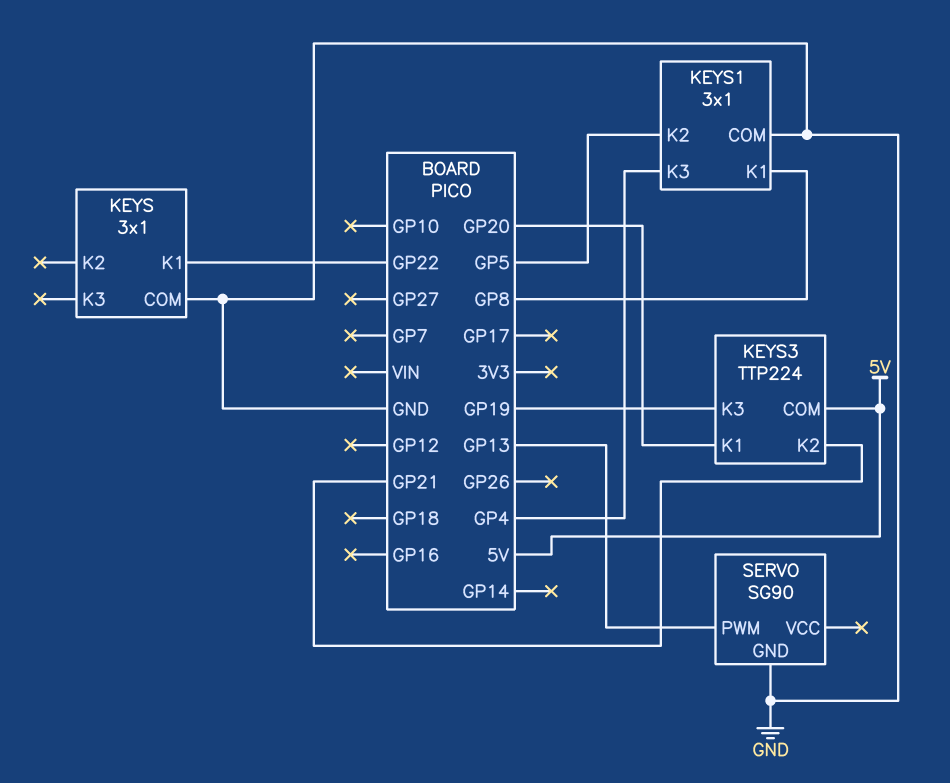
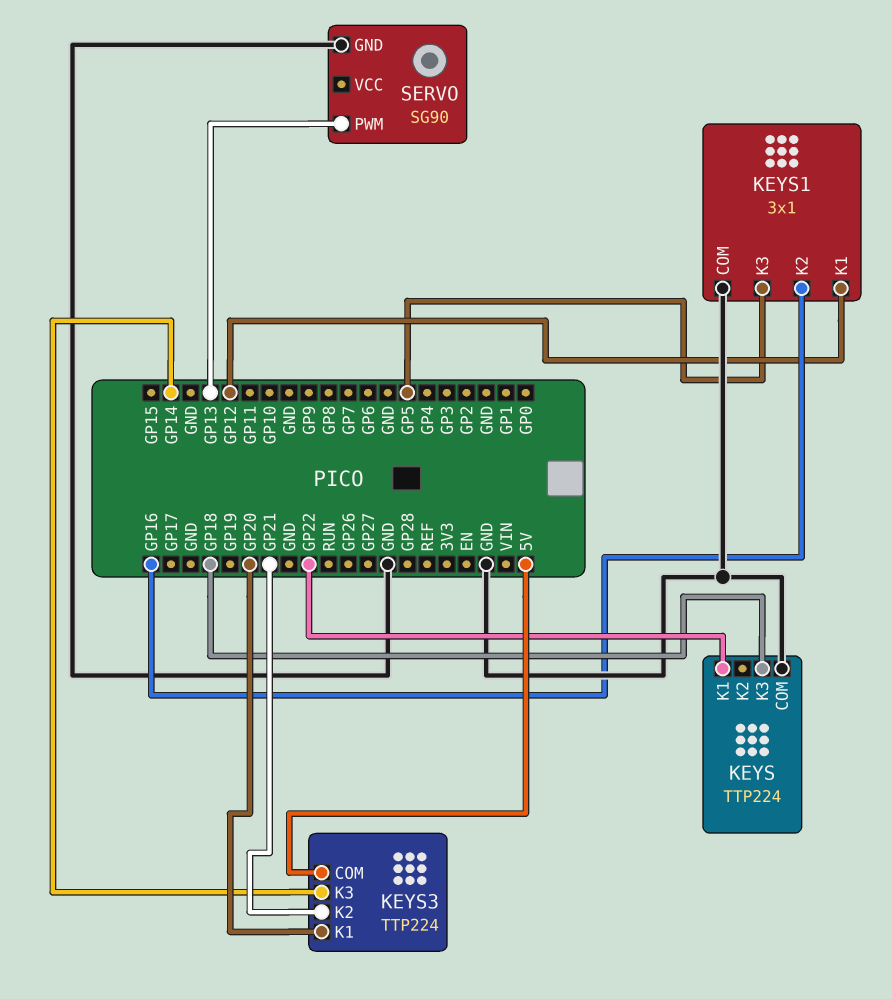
KEYS: 3x1 -> TTP224
KEYS pin K3: none -> GP18
KEYS1 pin K1: GP8 -> GP12
KEYS1 pin K2: GP5 -> GP16
KEYS1 pin K3: GP4 -> GP5
KEYS3 pin K3: GP19 -> GP14

